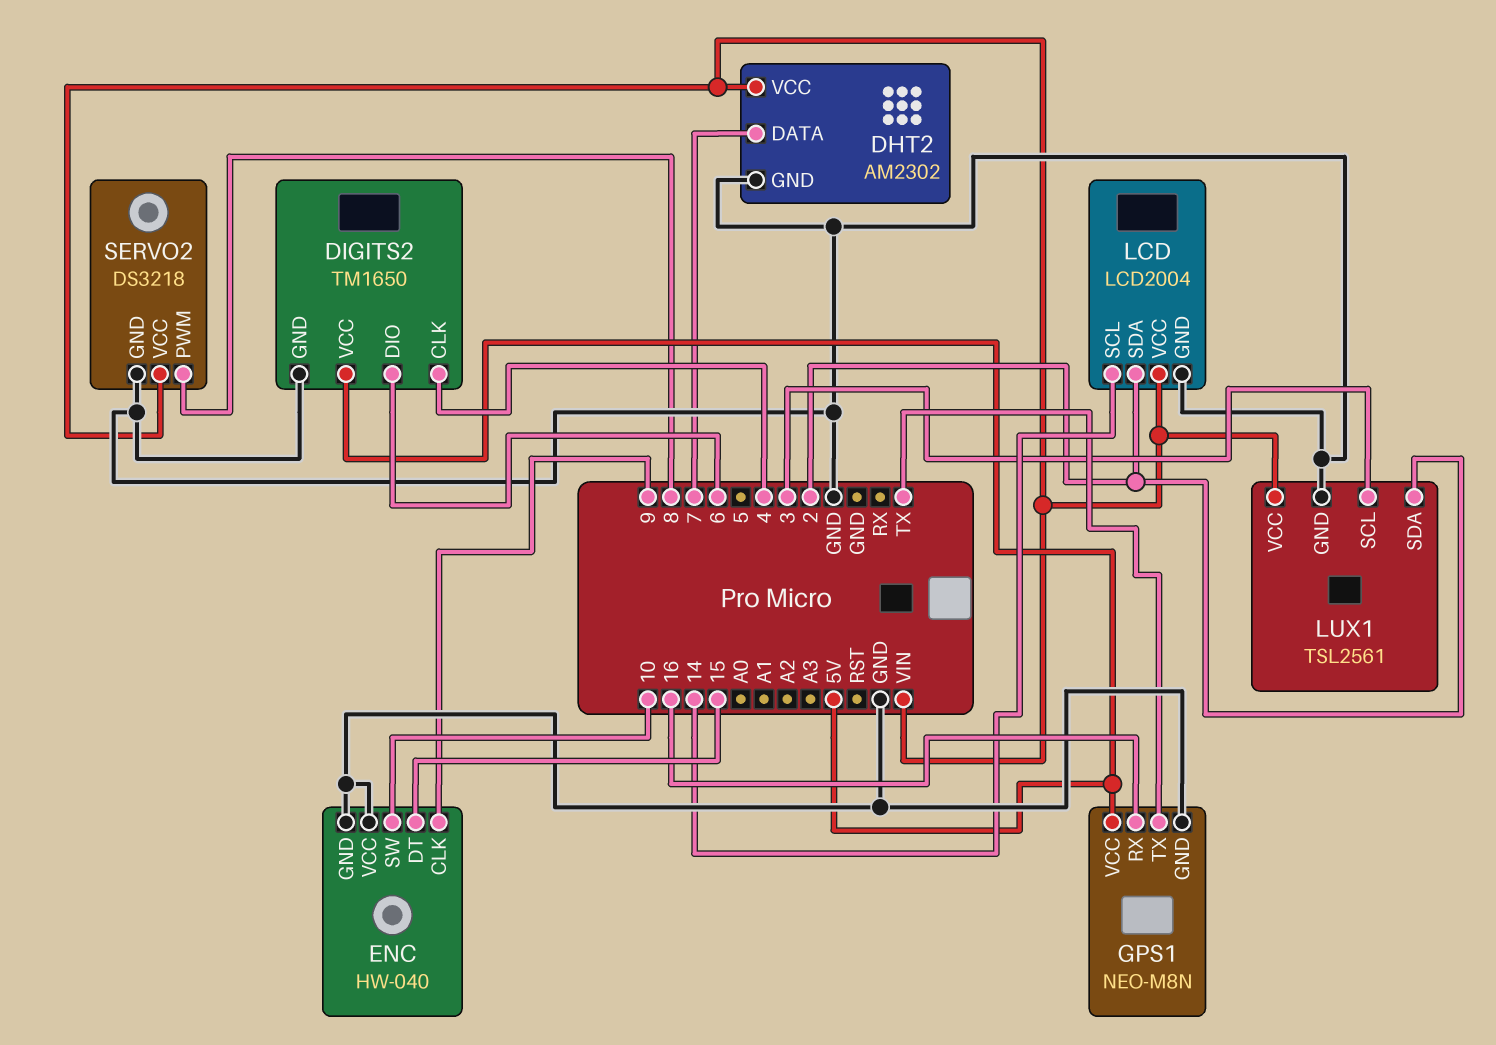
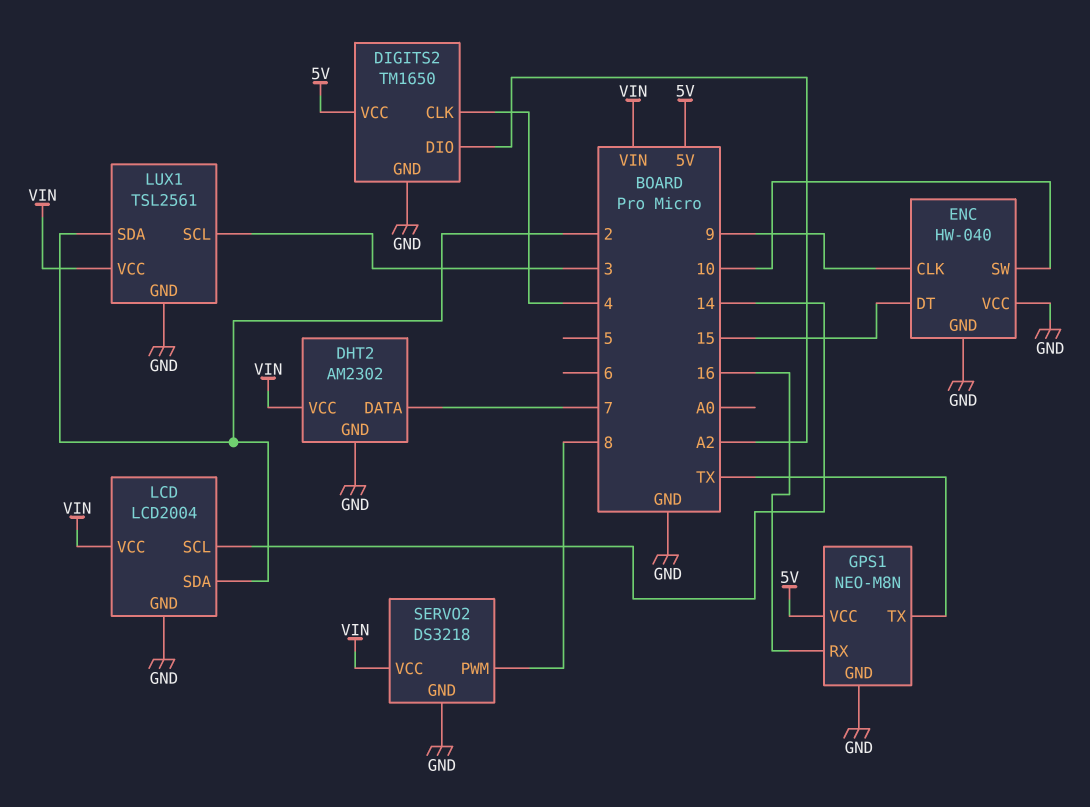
DIGITS2 pin DIO: 6 -> A2

